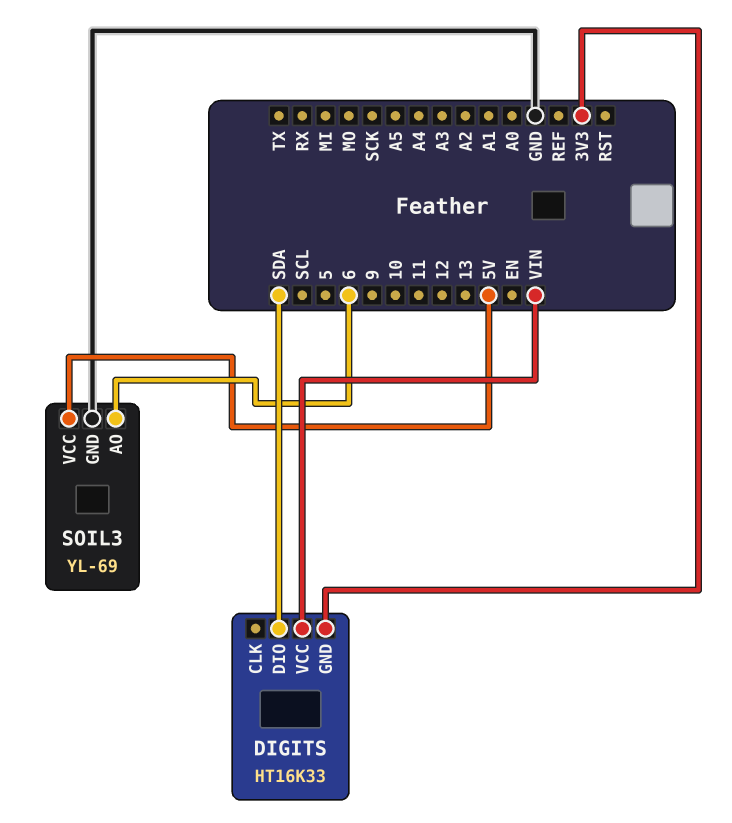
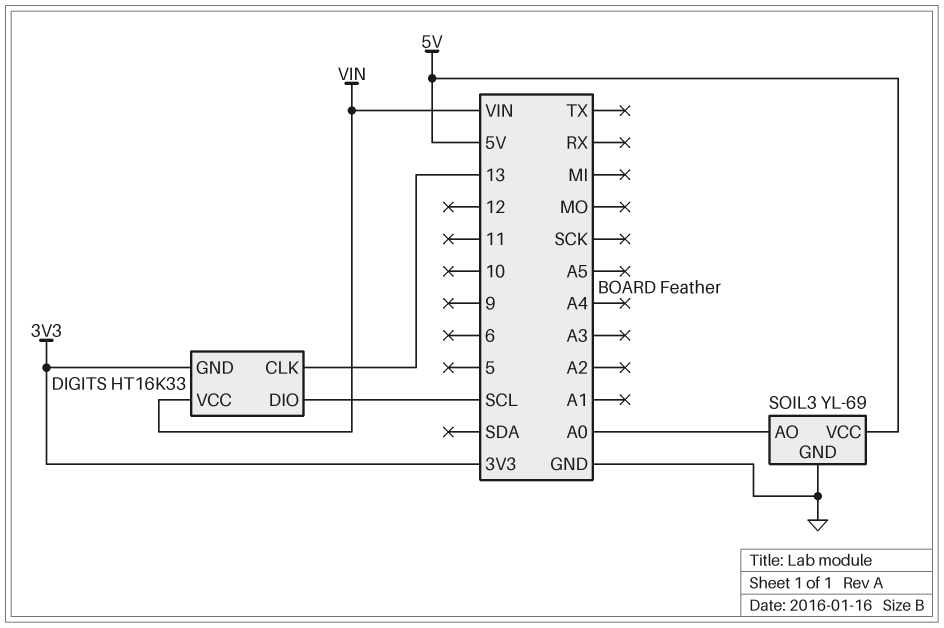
DIGITS pin CLK: none -> 13
DIGITS pin DIO: SDA -> SCL
SOIL3 pin AO: 6 -> A0

